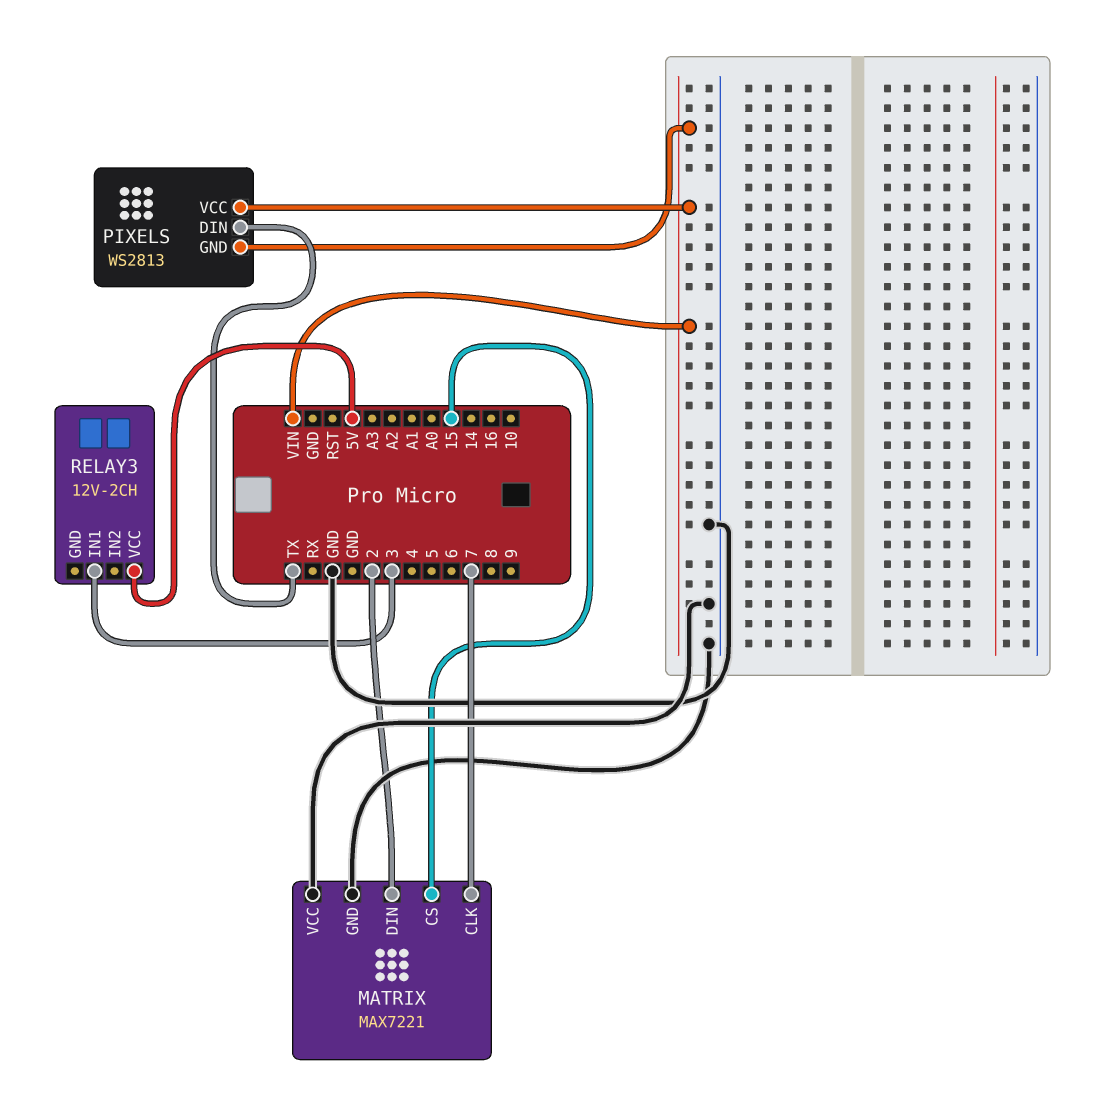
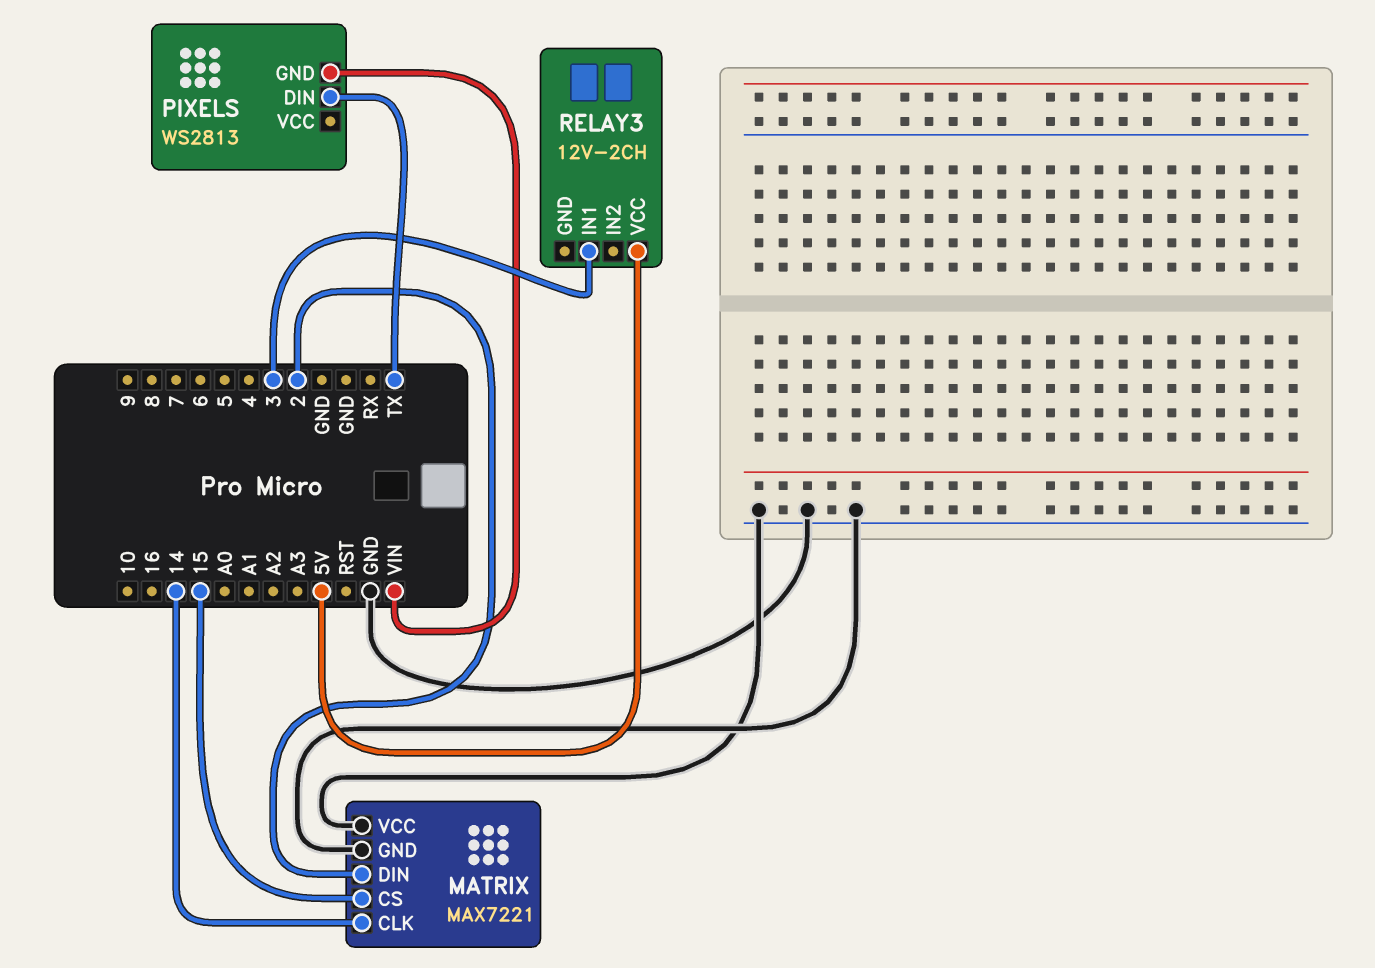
MATRIX pin CLK: 7 -> 14
PIXELS pin VCC: VIN -> none

